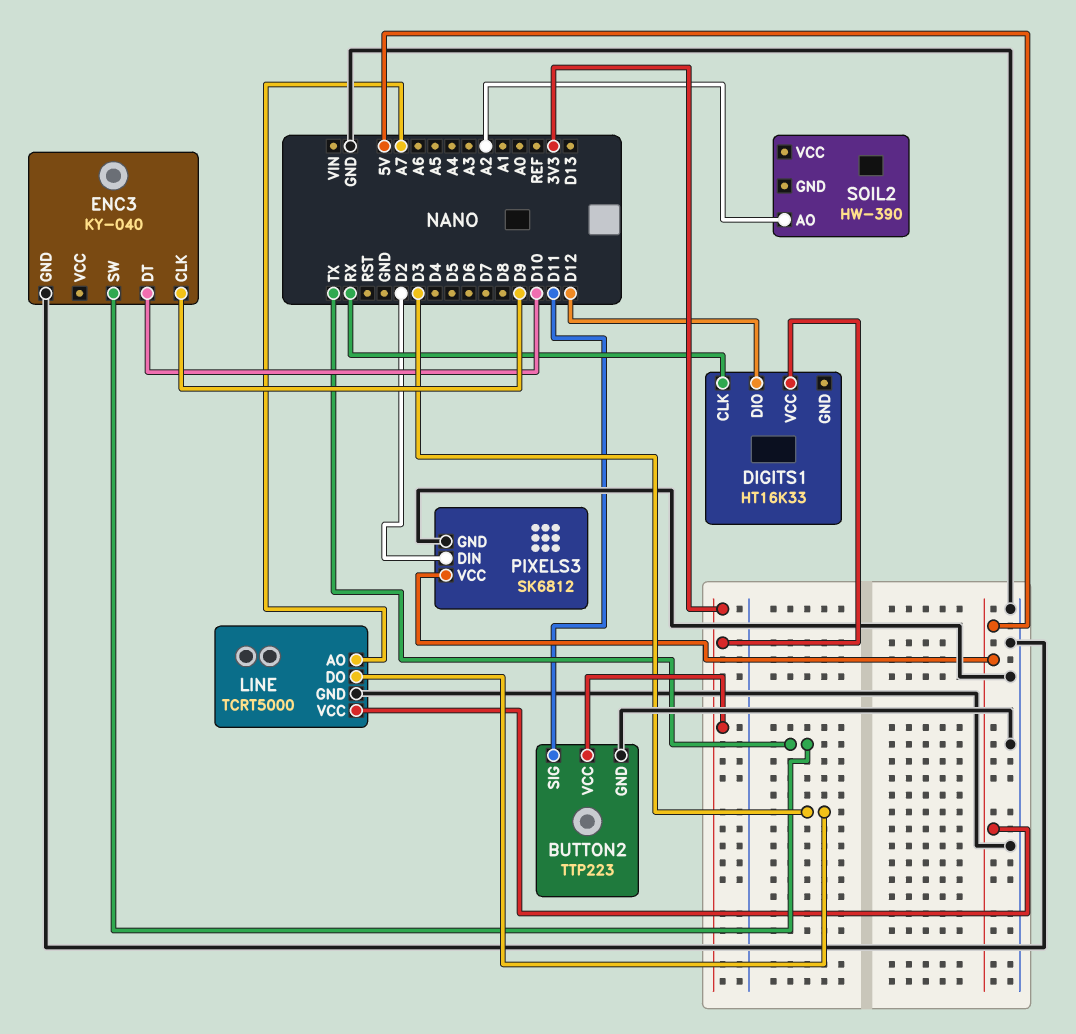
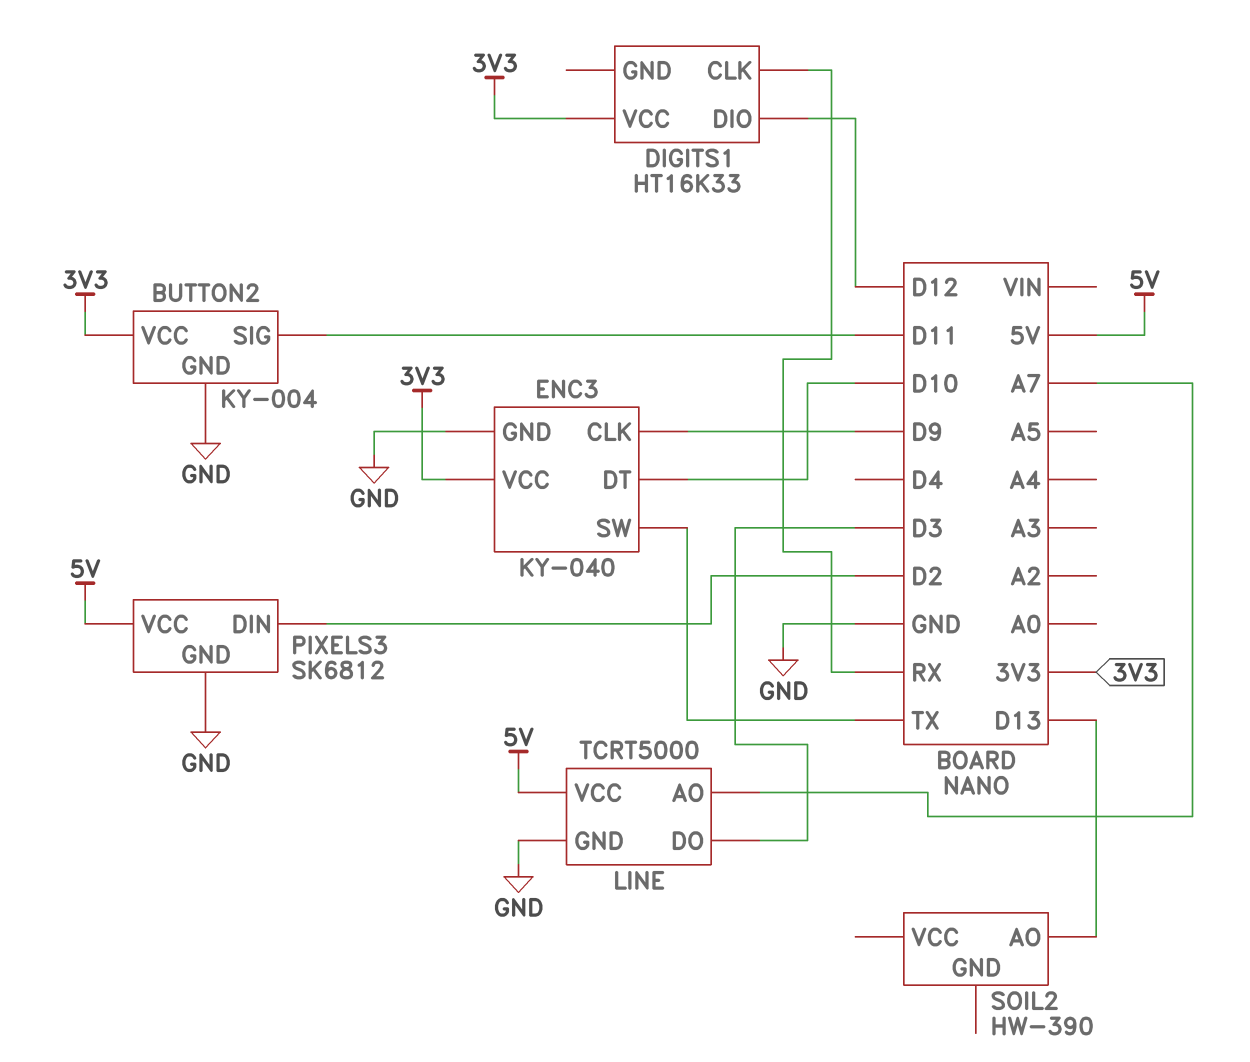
BUTTON2: TTP223 -> KY-004
ENC3 pin VCC: none -> 3V3
SOIL2 pin AO: A2 -> D13

